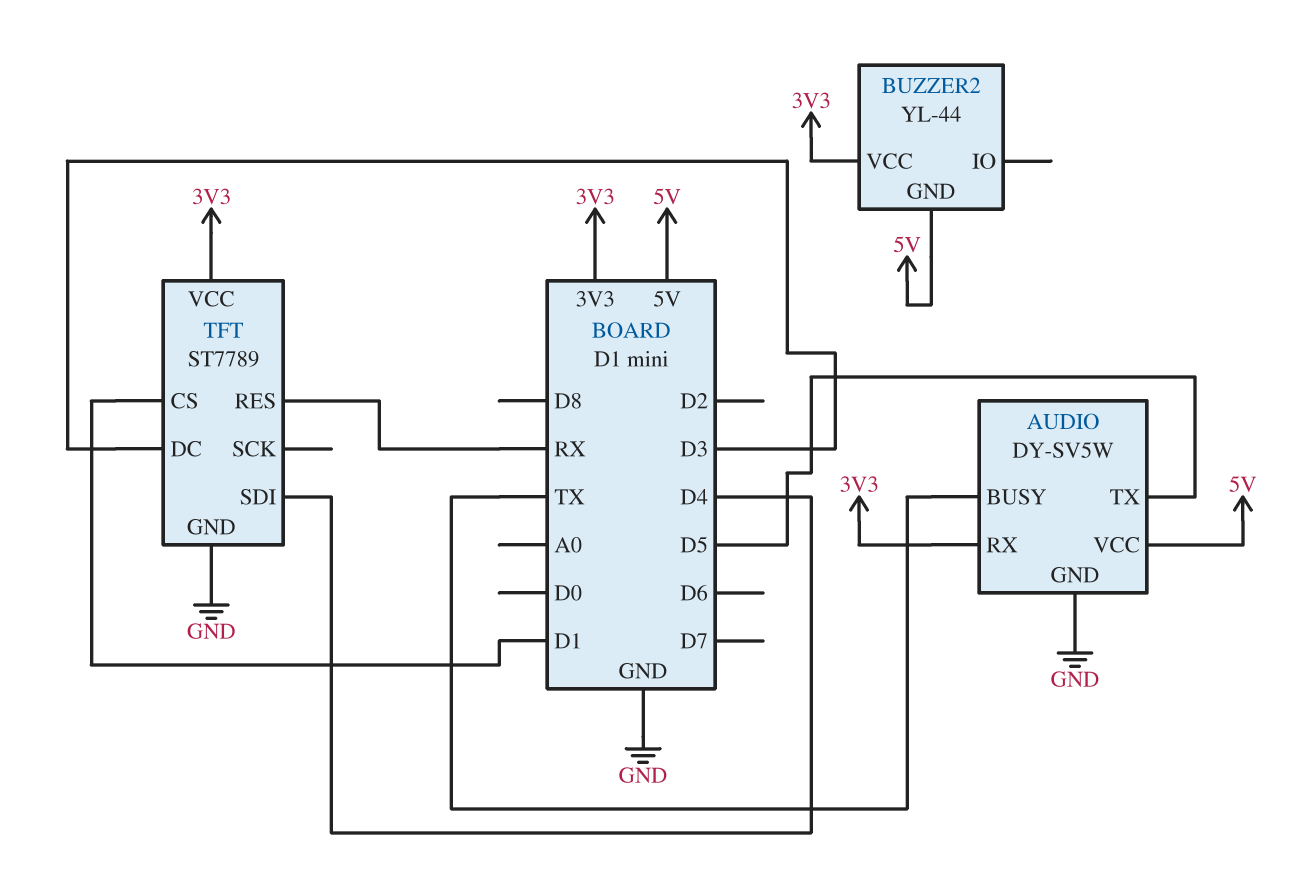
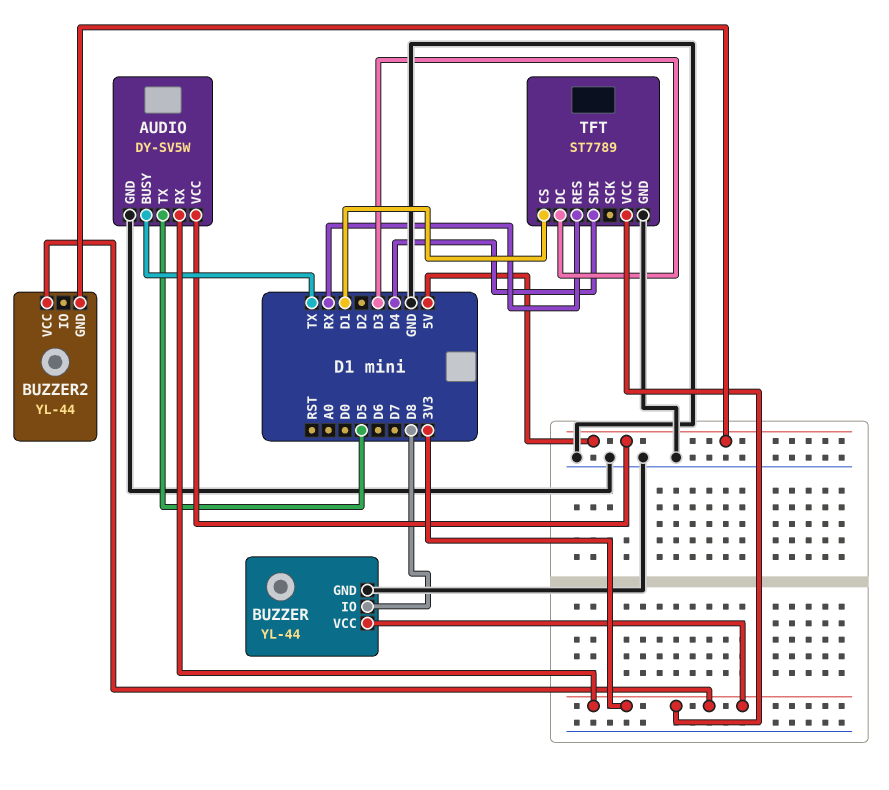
BUZZER: none -> YL-44
BUZZER pin GND: none -> GND
BUZZER pin IO: none -> D8
BUZZER pin VCC: none -> 3V3

